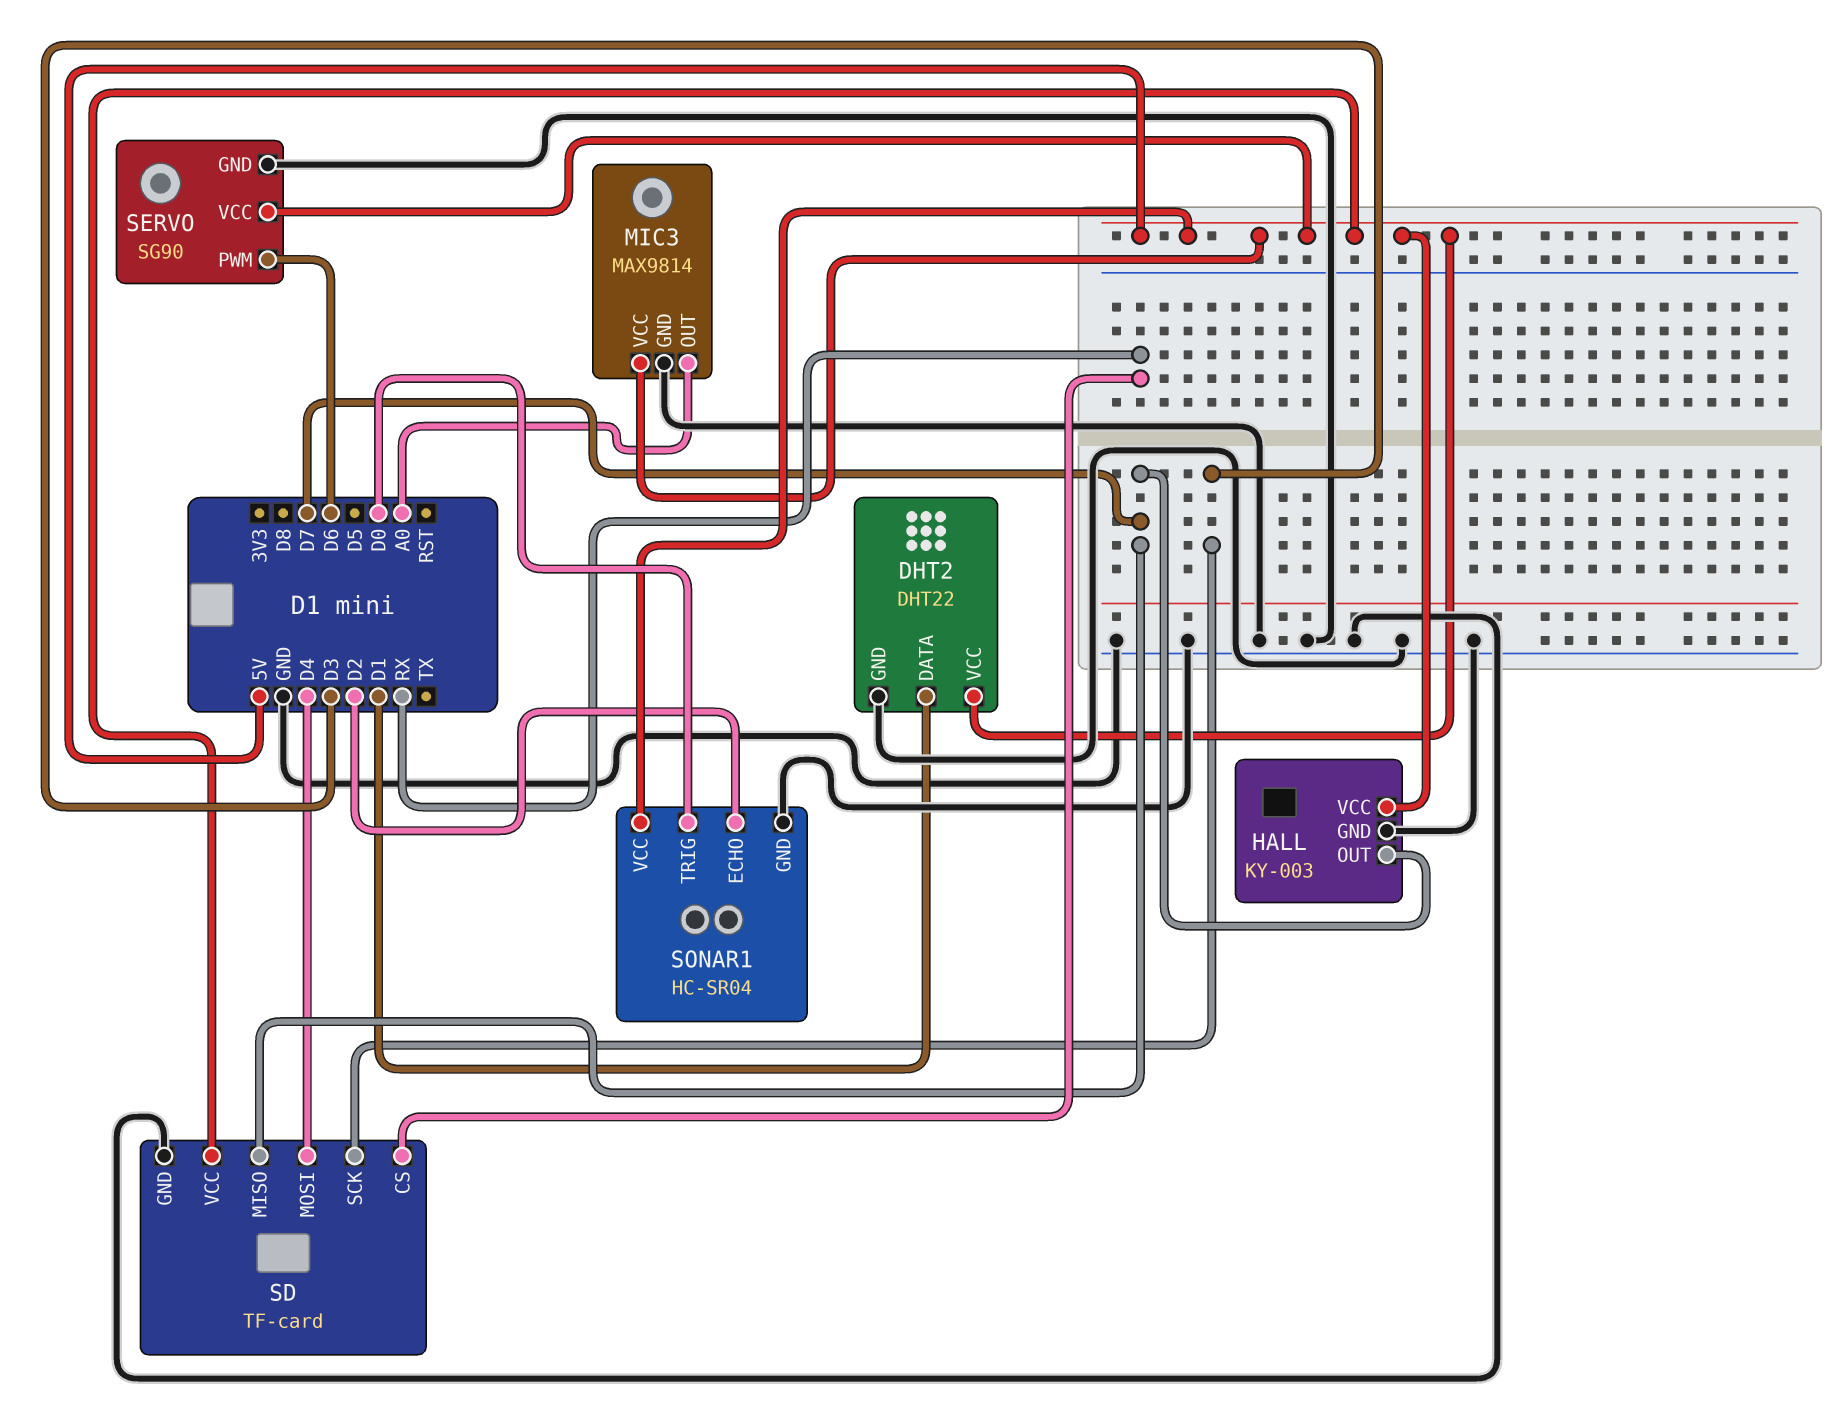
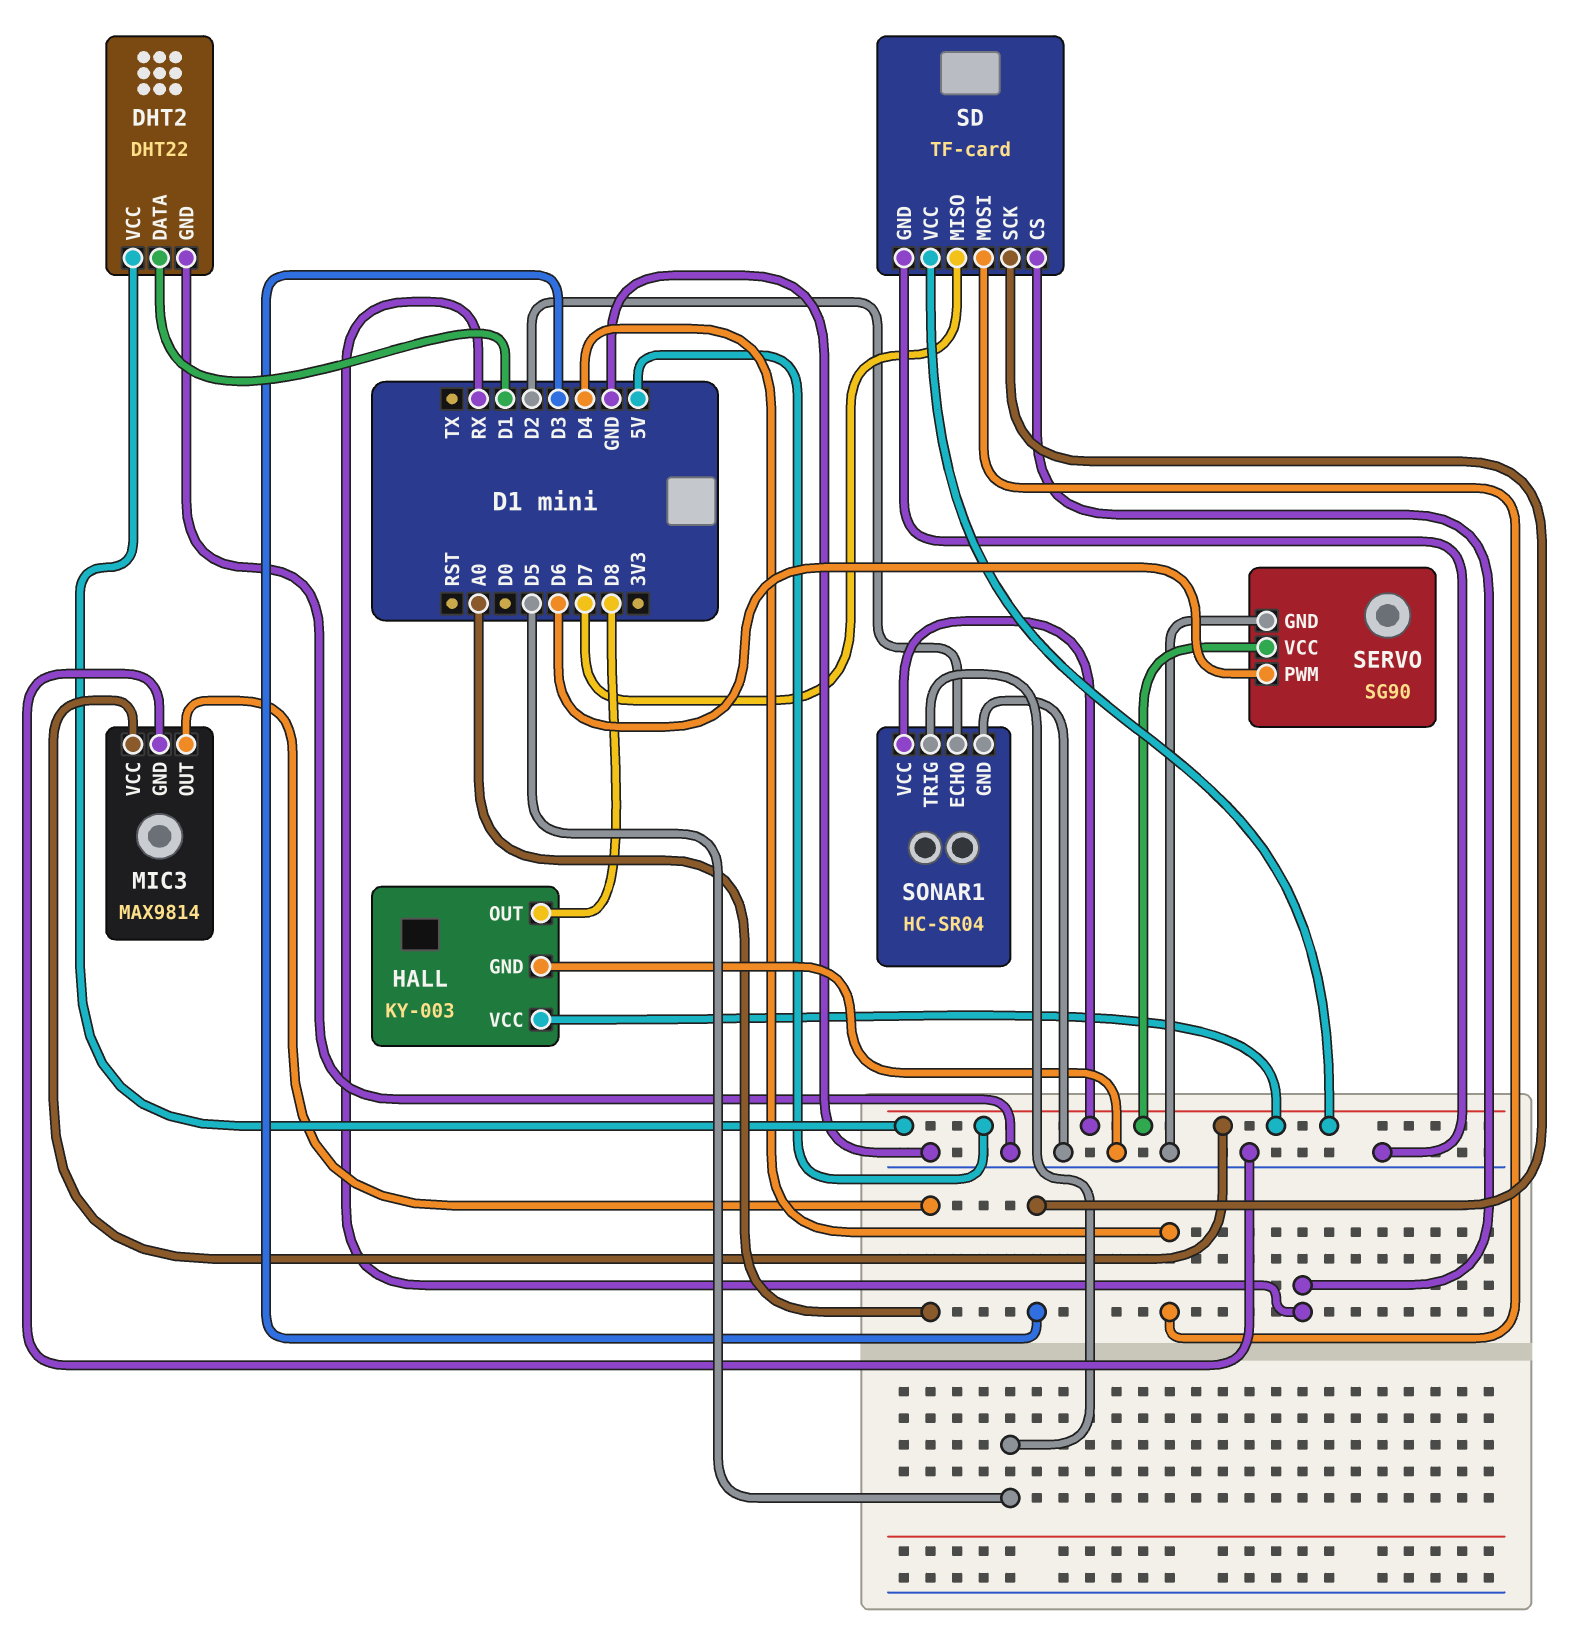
HALL pin OUT: D7 -> D8
SONAR1 pin TRIG: D0 -> D5

